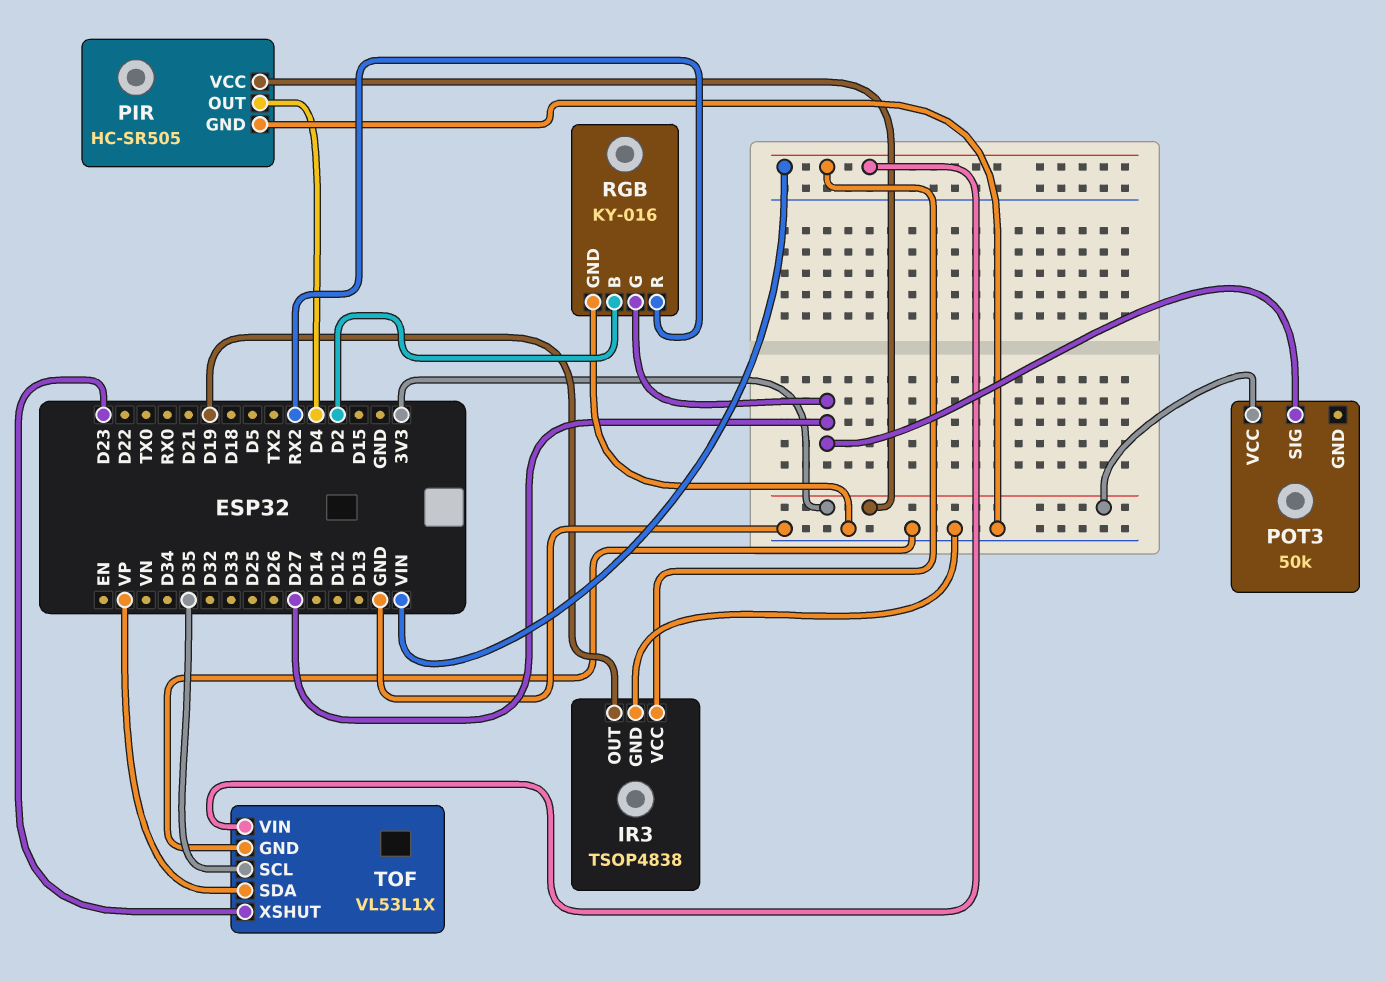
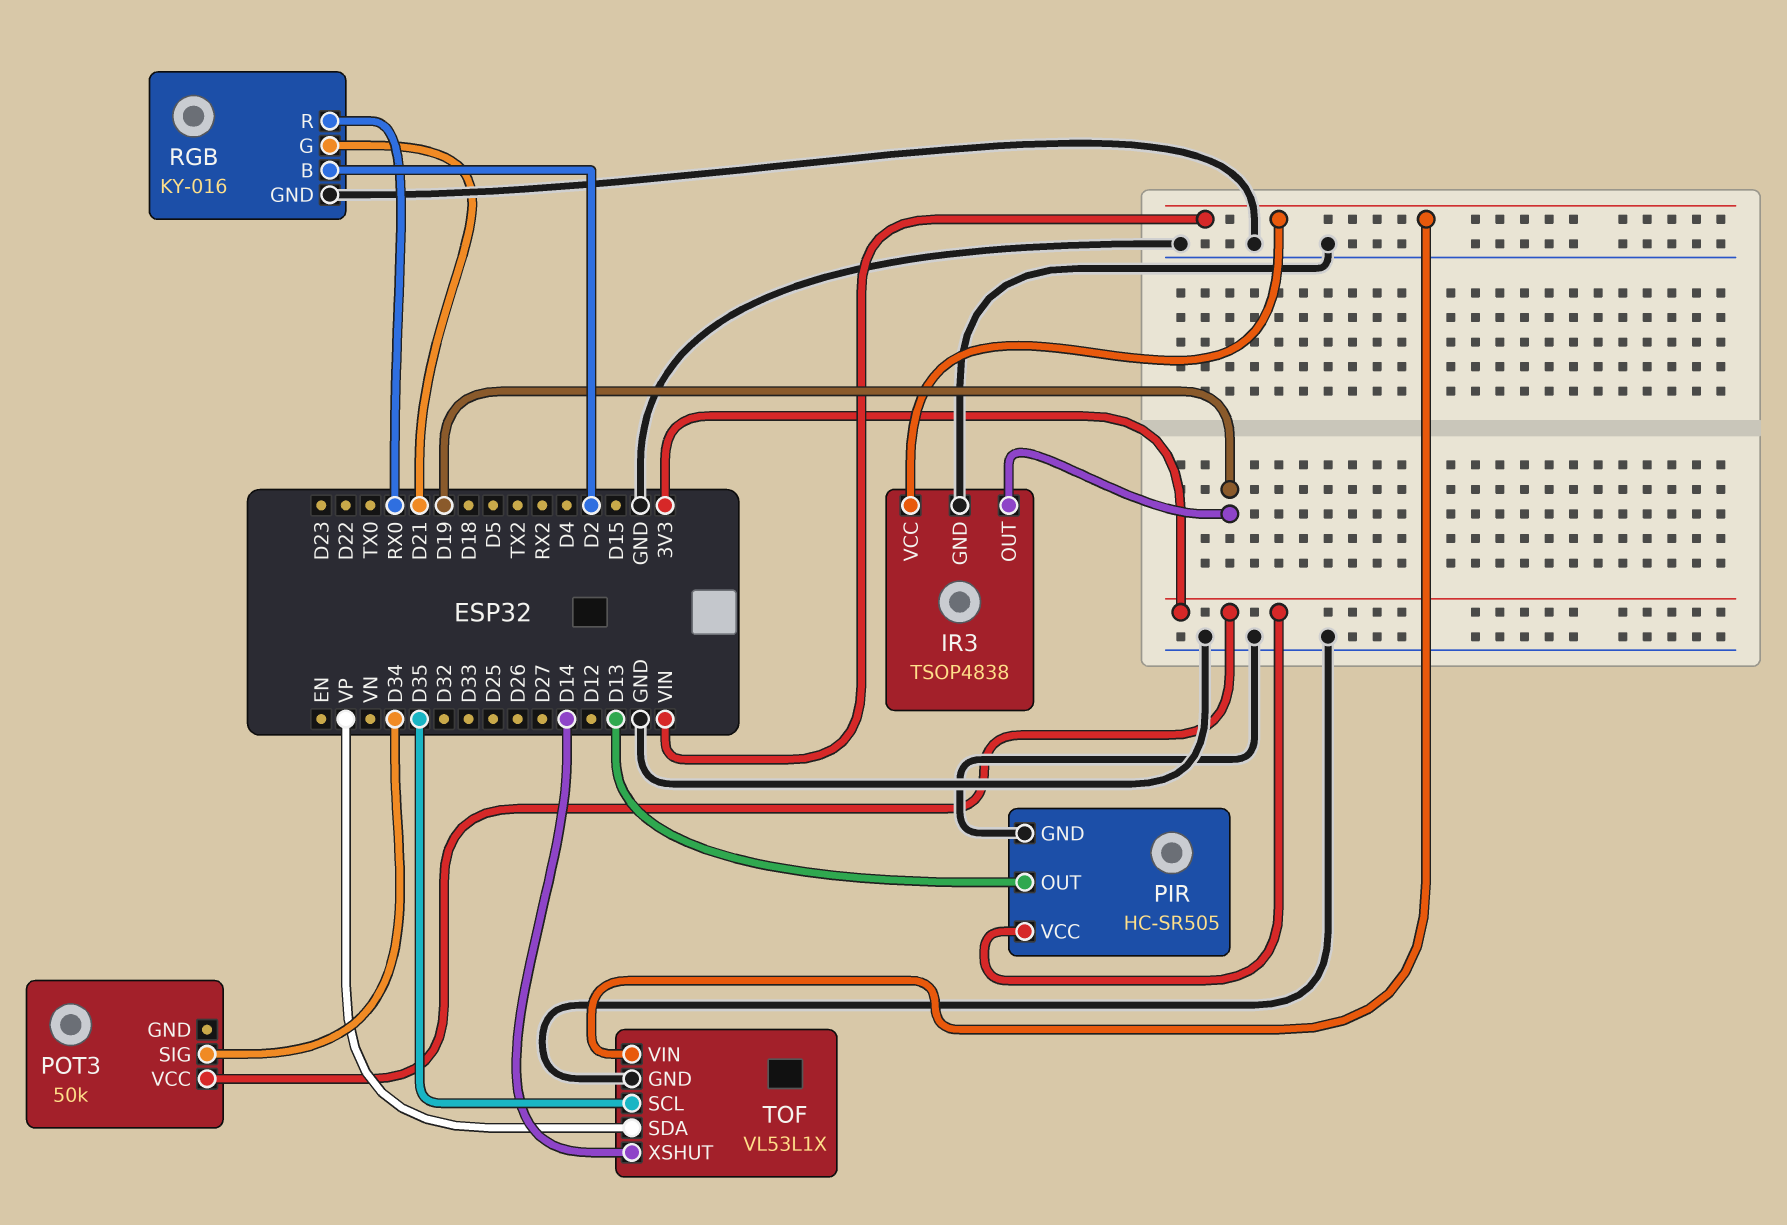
PIR pin OUT: D4 -> D13
POT3 pin SIG: D27 -> D34
RGB pin G: D27 -> D21
RGB pin R: RX2 -> RX0
TOF pin XSHUT: D23 -> D14

